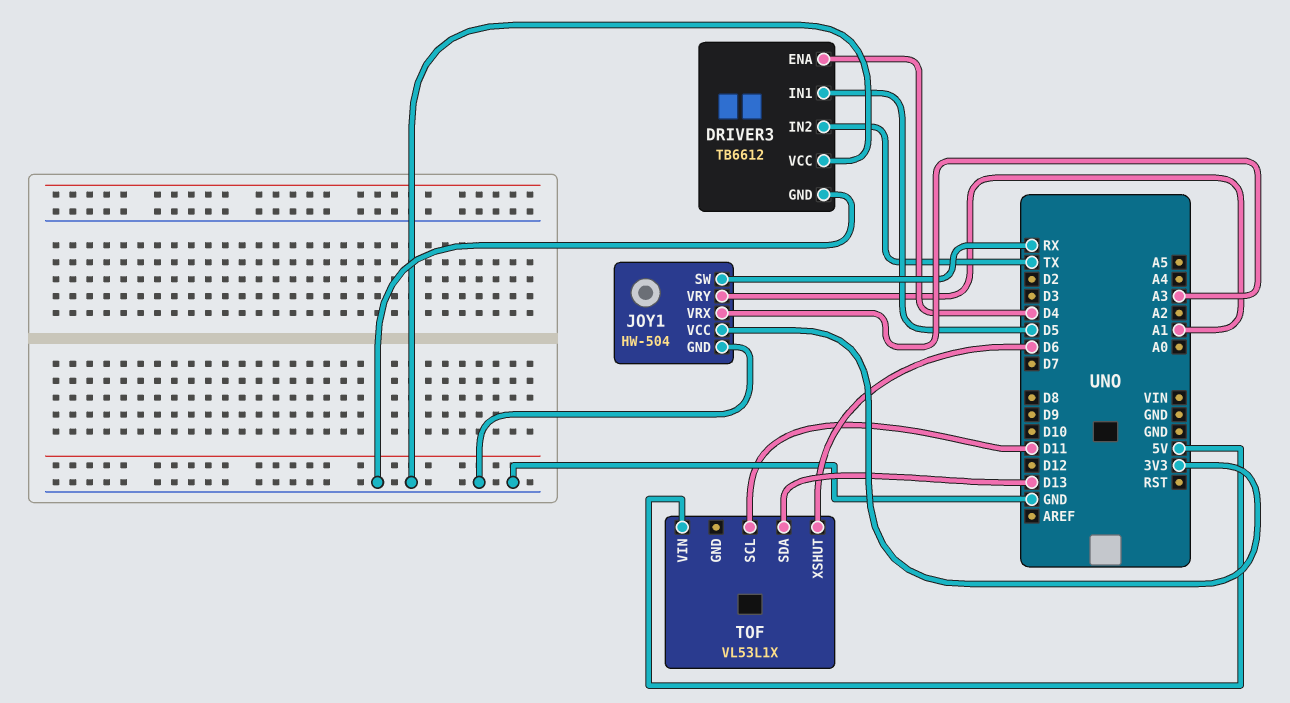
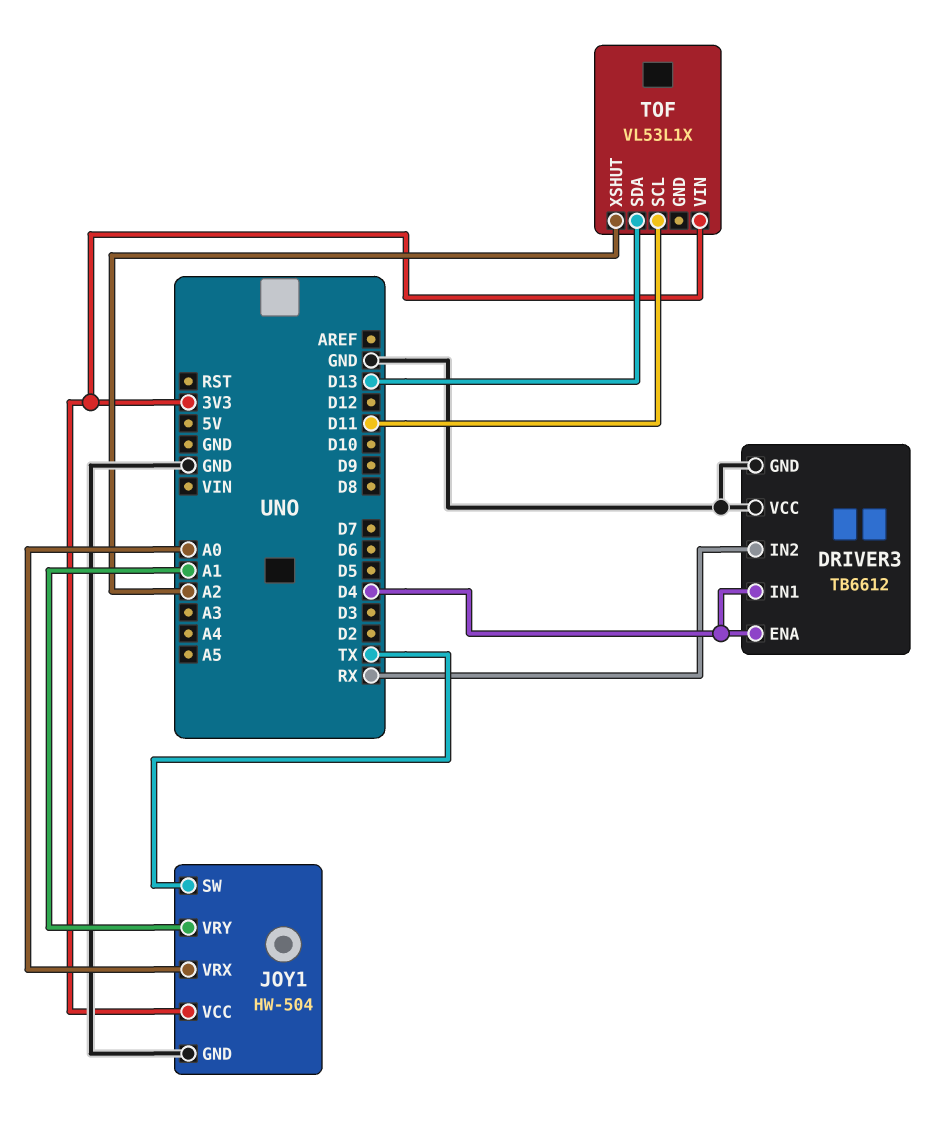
DRIVER3 pin IN1: D5 -> D4
DRIVER3 pin IN2: TX -> RX
JOY1 pin SW: RX -> TX
JOY1 pin VRX: A3 -> A0
TOF pin VIN: 5V -> 3V3
TOF pin XSHUT: D6 -> A2

